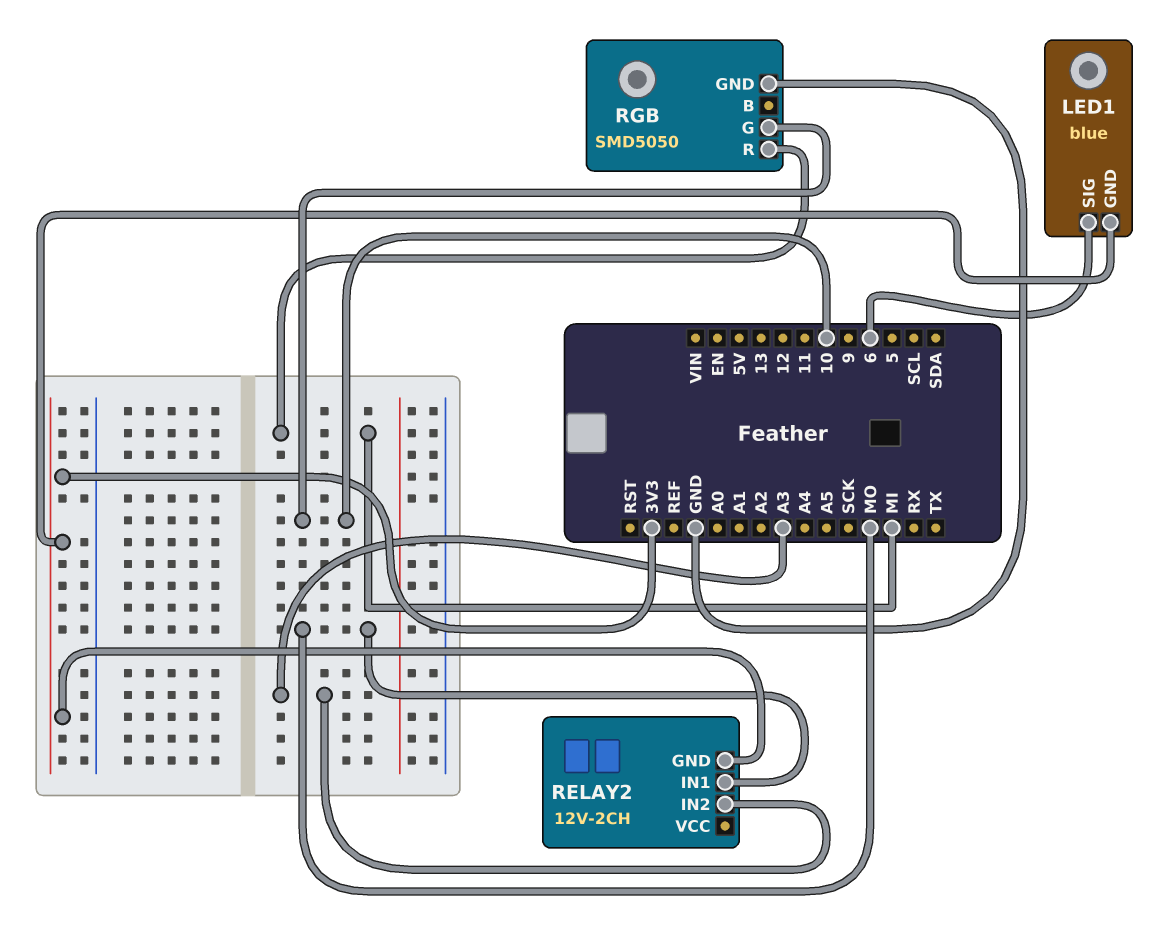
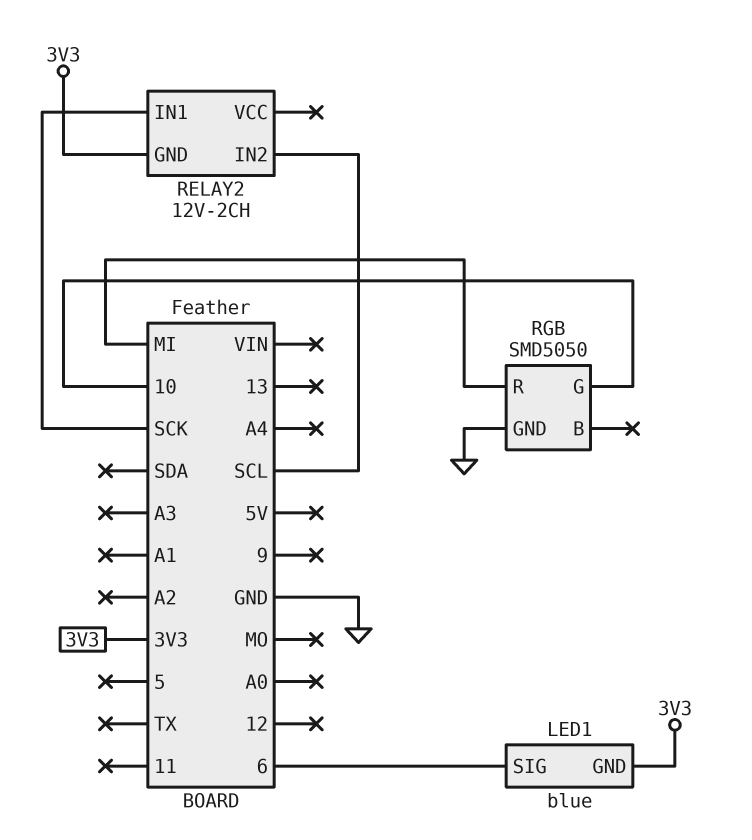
RELAY2 pin IN1: MO -> SCK
RELAY2 pin IN2: A3 -> SCL

